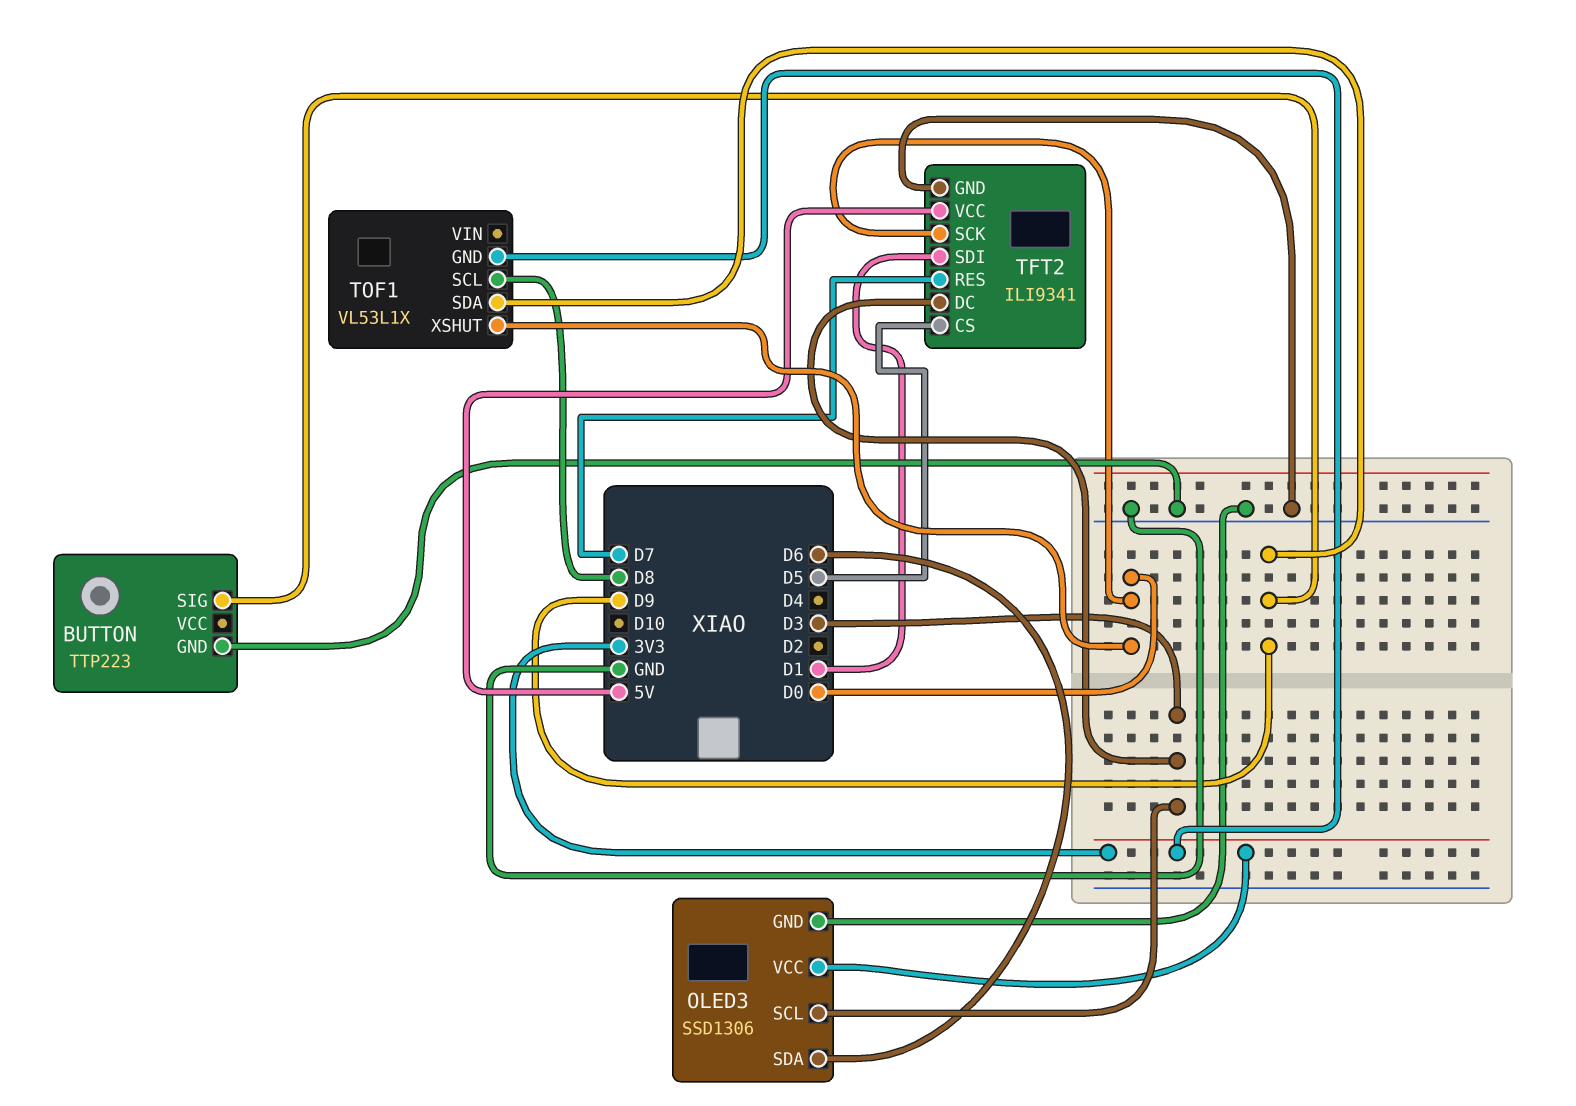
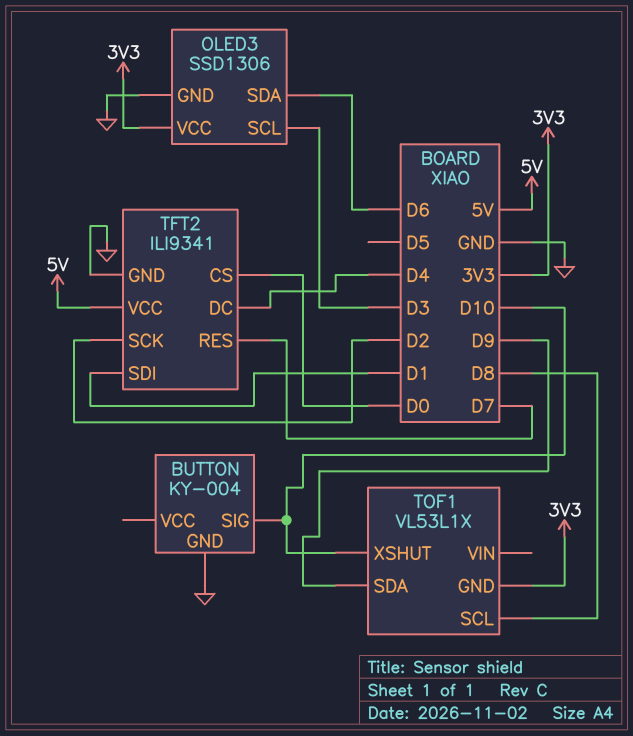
BUTTON: TTP223 -> KY-004
BUTTON pin SIG: D9 -> D10
TFT2 pin CS: D5 -> D0
TFT2 pin DC: D3 -> D4
TFT2 pin SCK: D0 -> D2
TOF1 pin XSHUT: D0 -> D10

